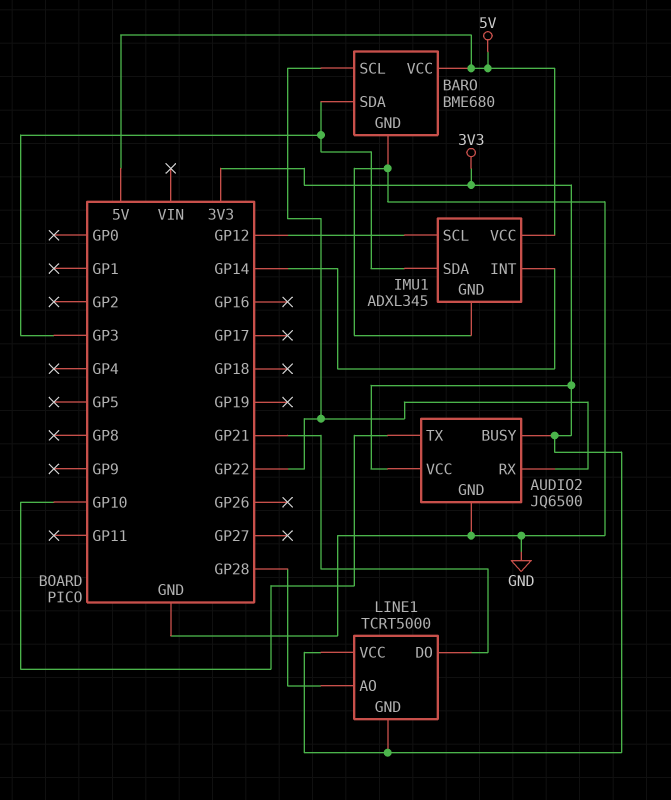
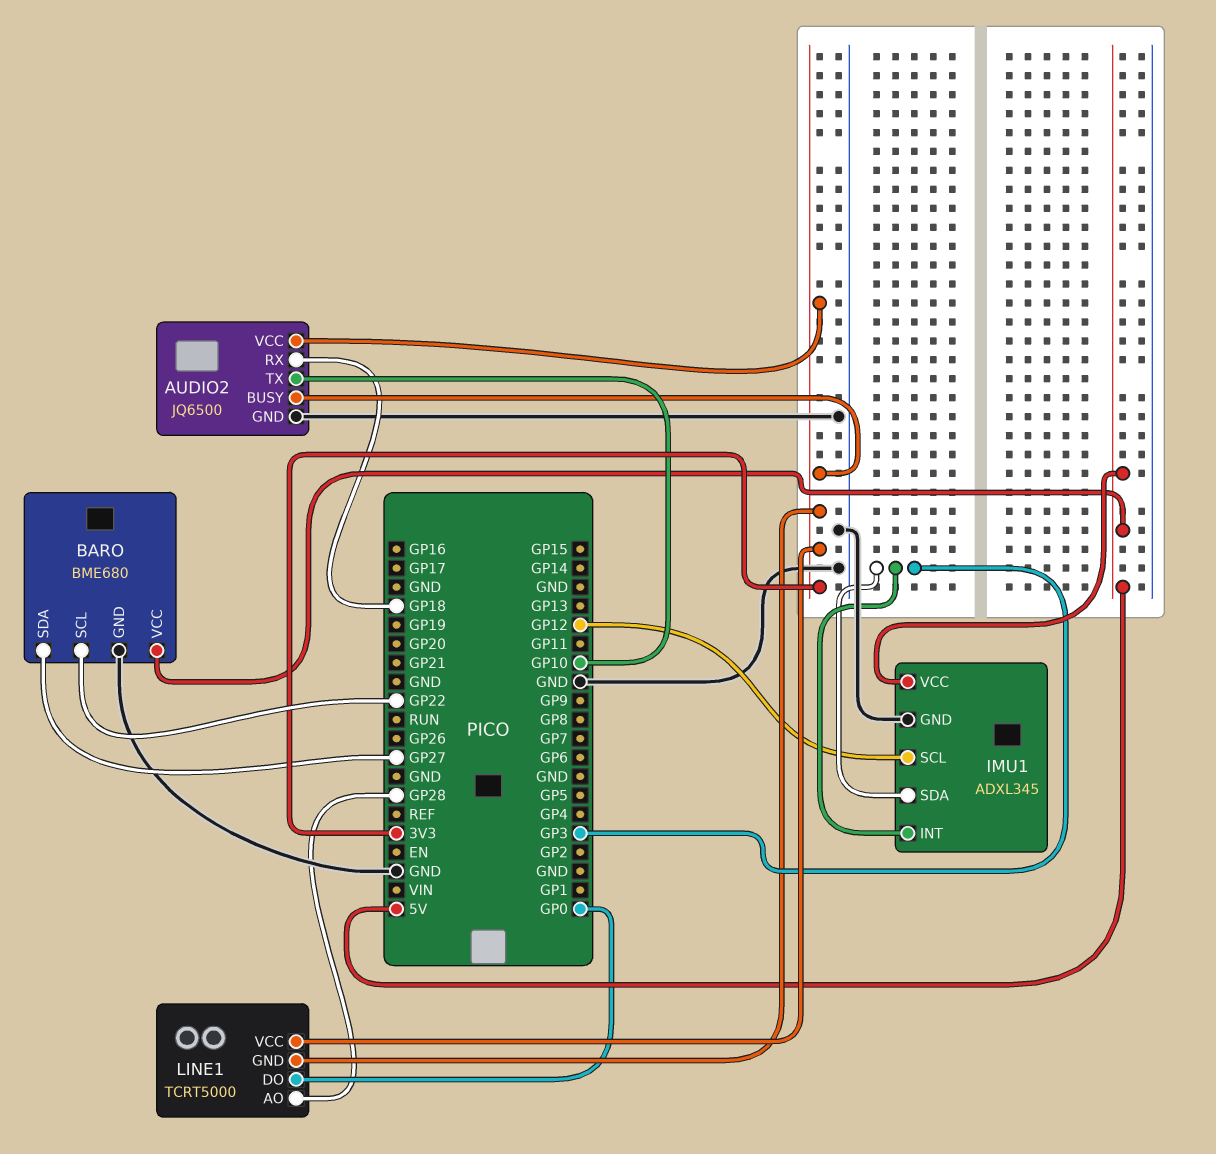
AUDIO2 pin RX: GP22 -> GP18
BARO pin SDA: GP3 -> GP27
IMU1 pin INT: GP14 -> GP3
LINE1 pin DO: GP21 -> GP0

